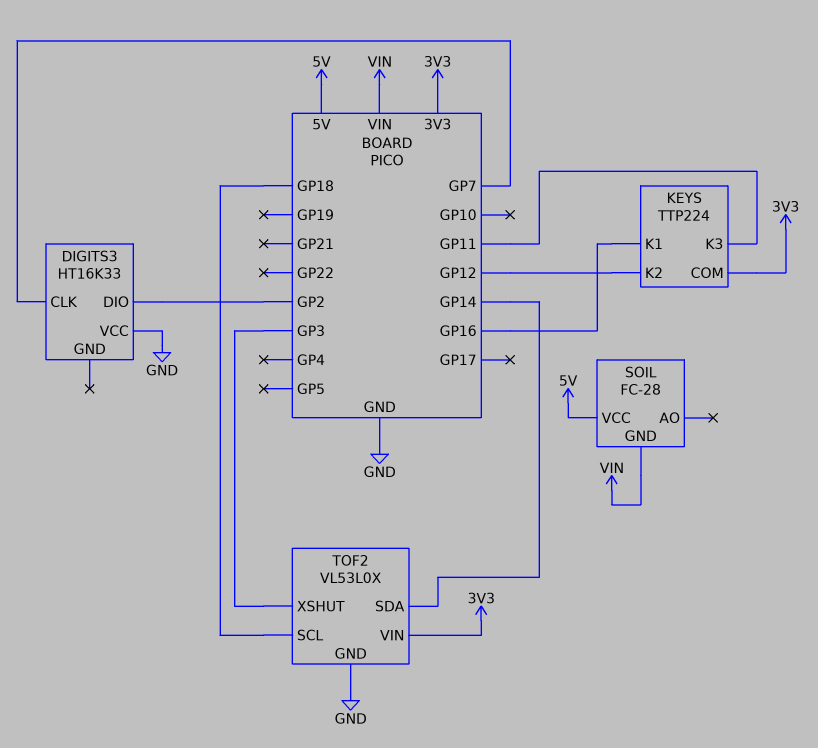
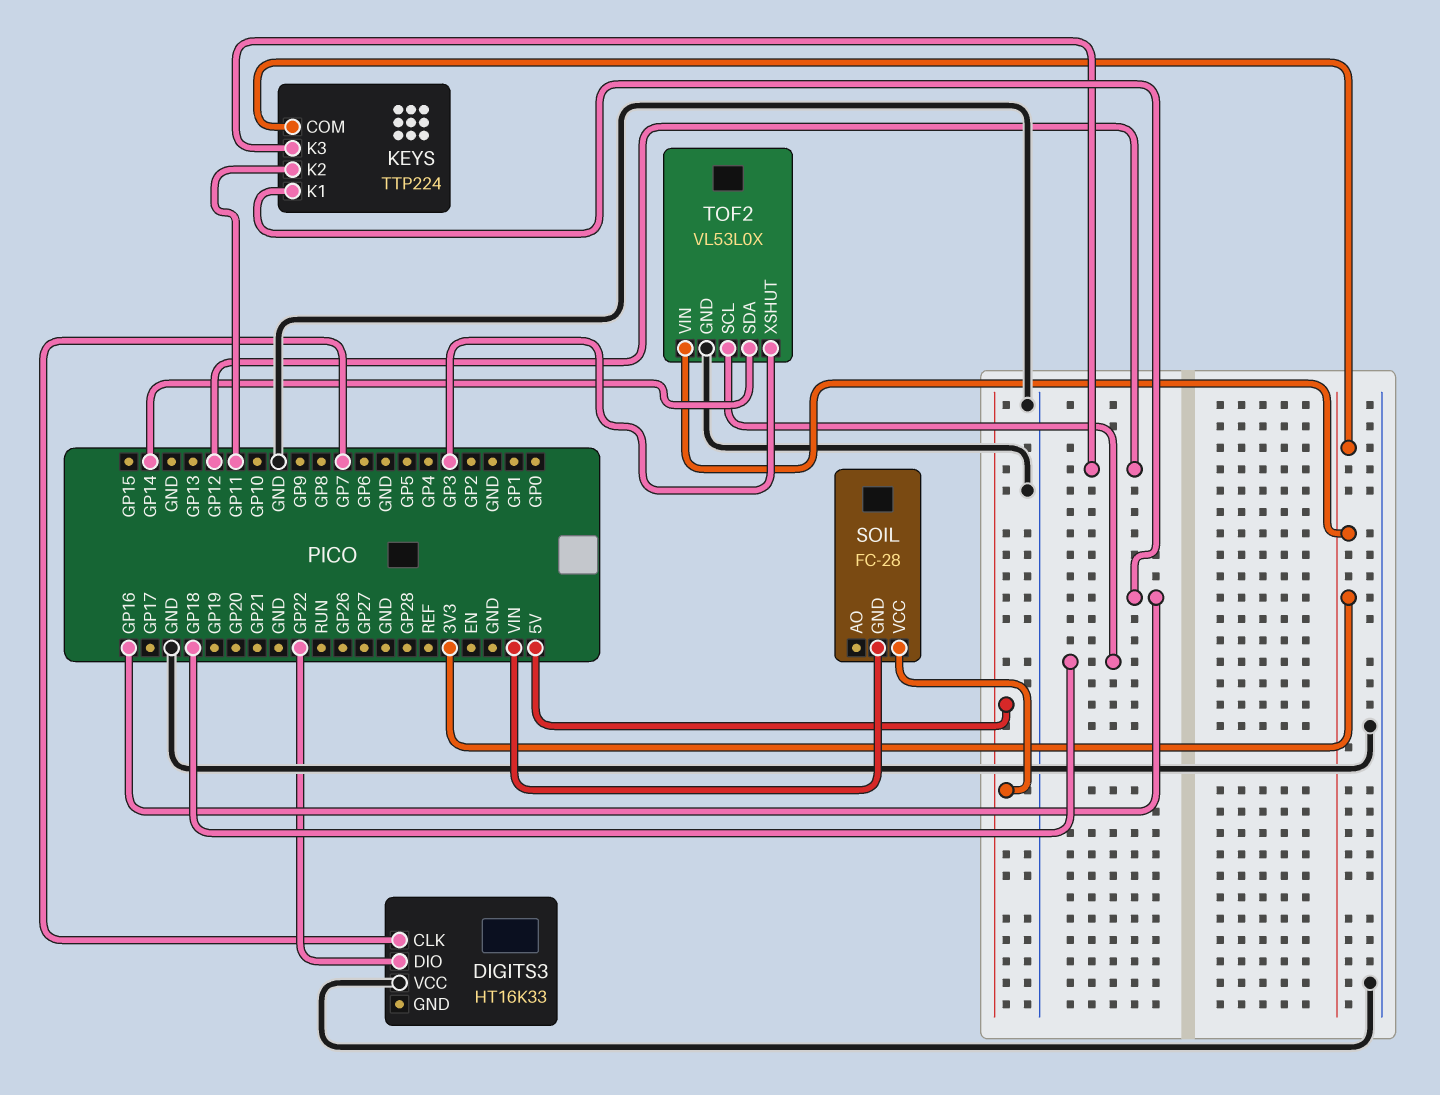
DIGITS3 pin DIO: GP2 -> GP22
KEYS pin K2: GP12 -> GP11
KEYS pin K3: GP11 -> GP12

